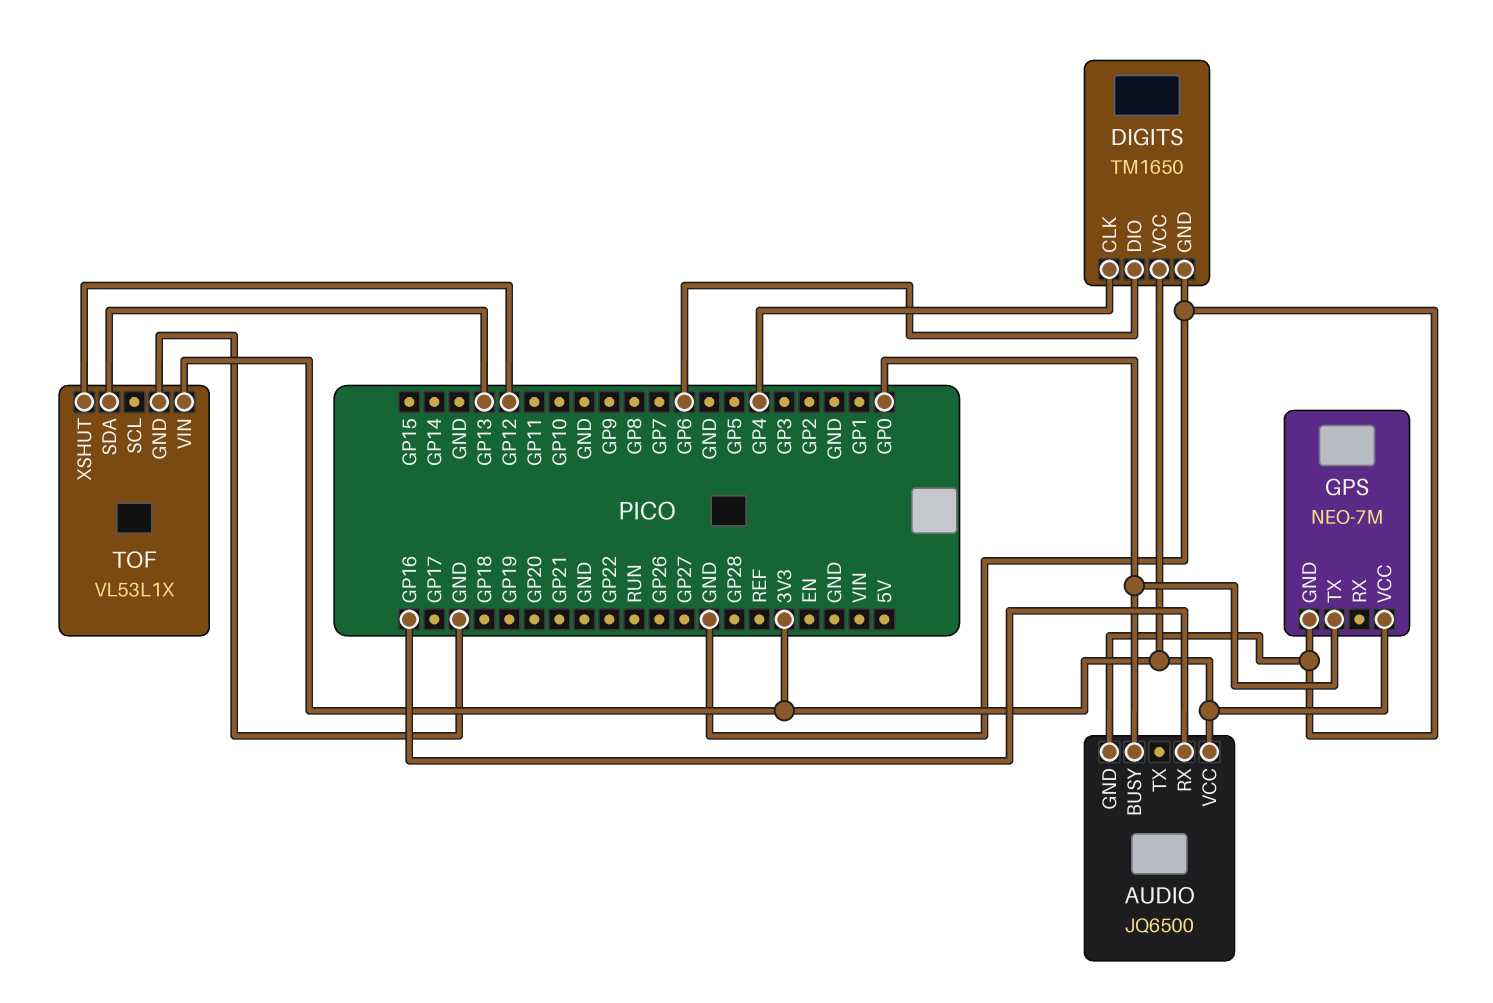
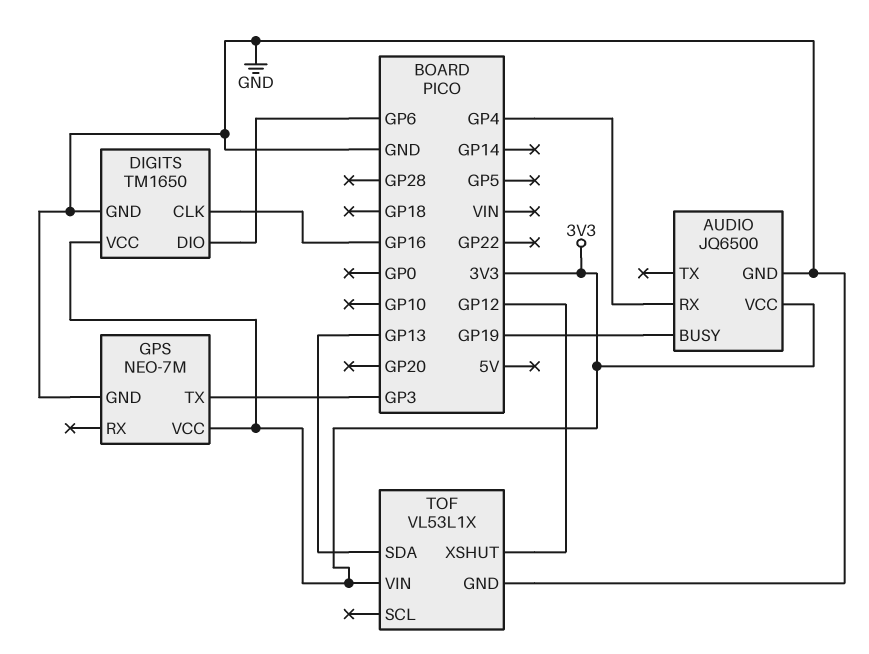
AUDIO pin BUSY: GP0 -> GP19
AUDIO pin RX: GP16 -> GP4
DIGITS pin CLK: GP4 -> GP16
GPS pin TX: GP0 -> GP3

